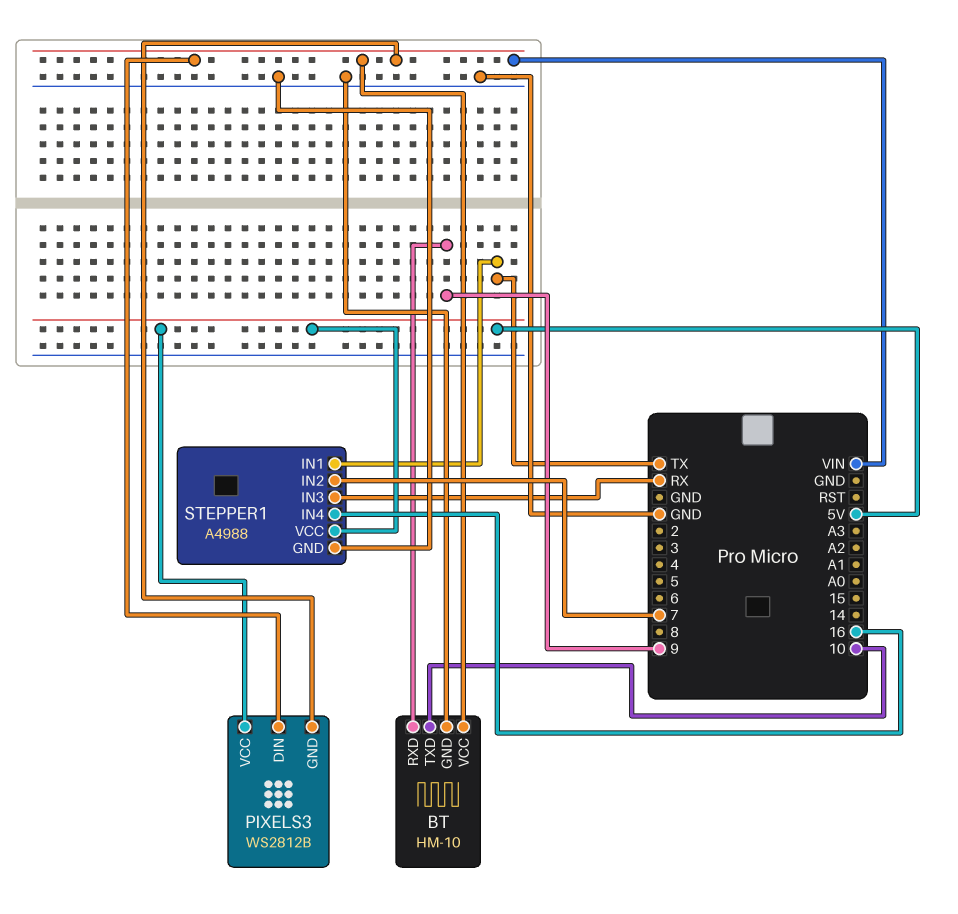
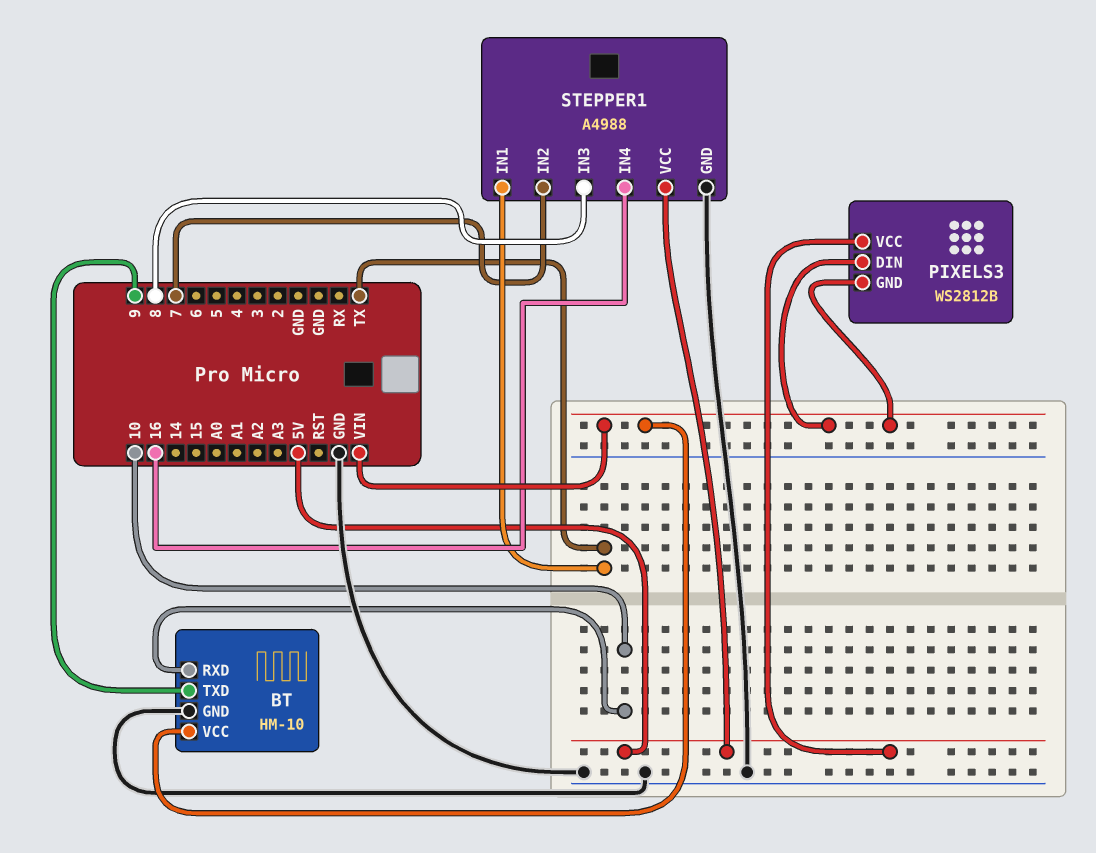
BT pin RXD: 9 -> 10
BT pin TXD: 10 -> 9
STEPPER1 pin IN3: RX -> 8

